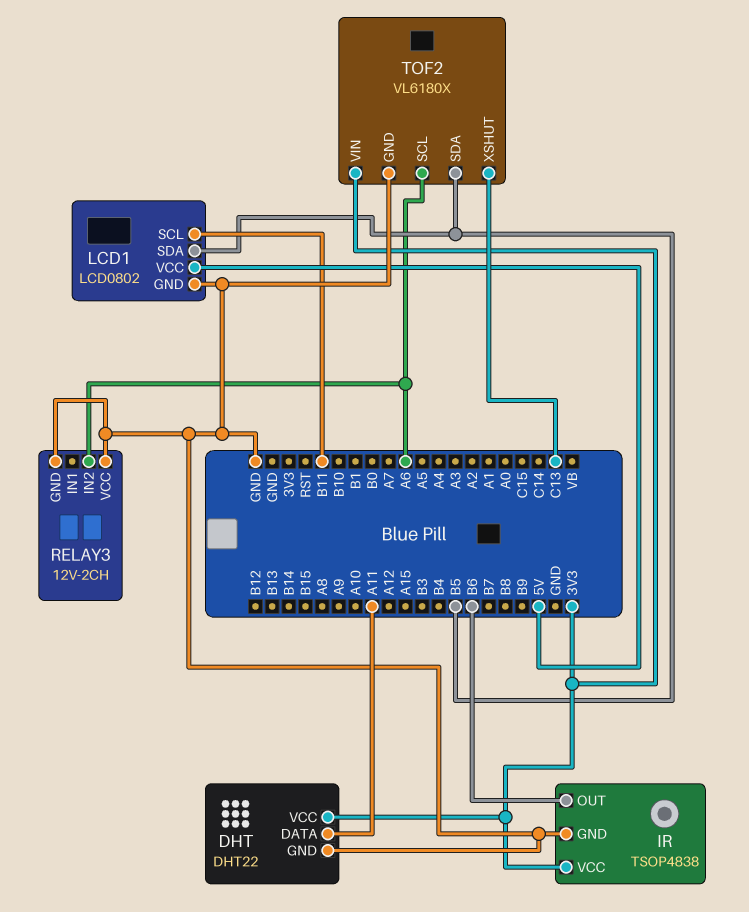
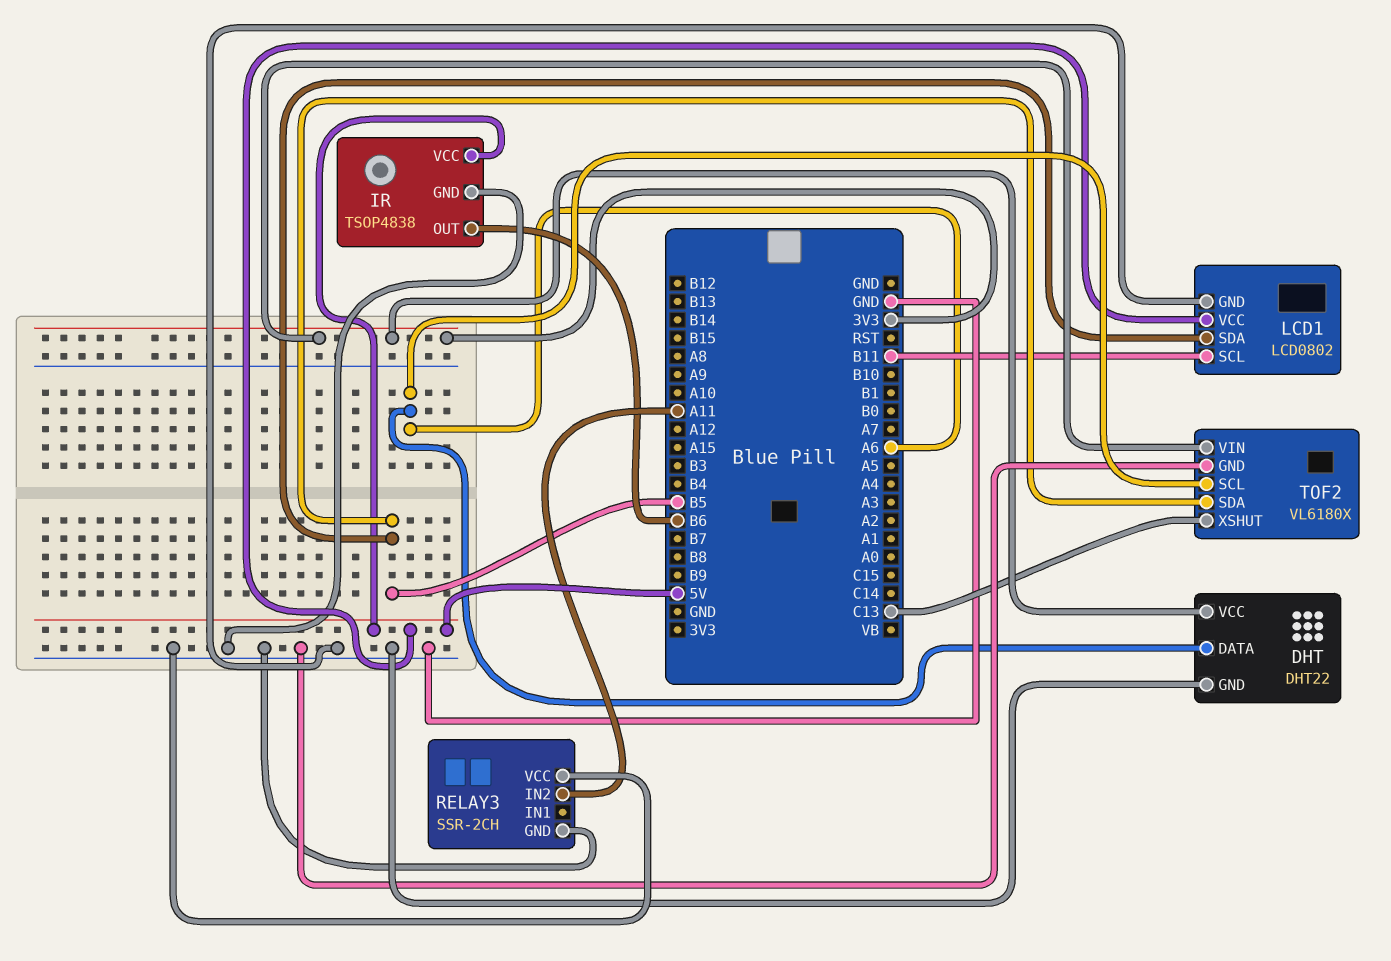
DHT pin DATA: A11 -> A6
IR pin VCC: 3V3 -> 5V
RELAY3: 12V-2CH -> SSR-2CH
RELAY3 pin IN2: A6 -> A11

